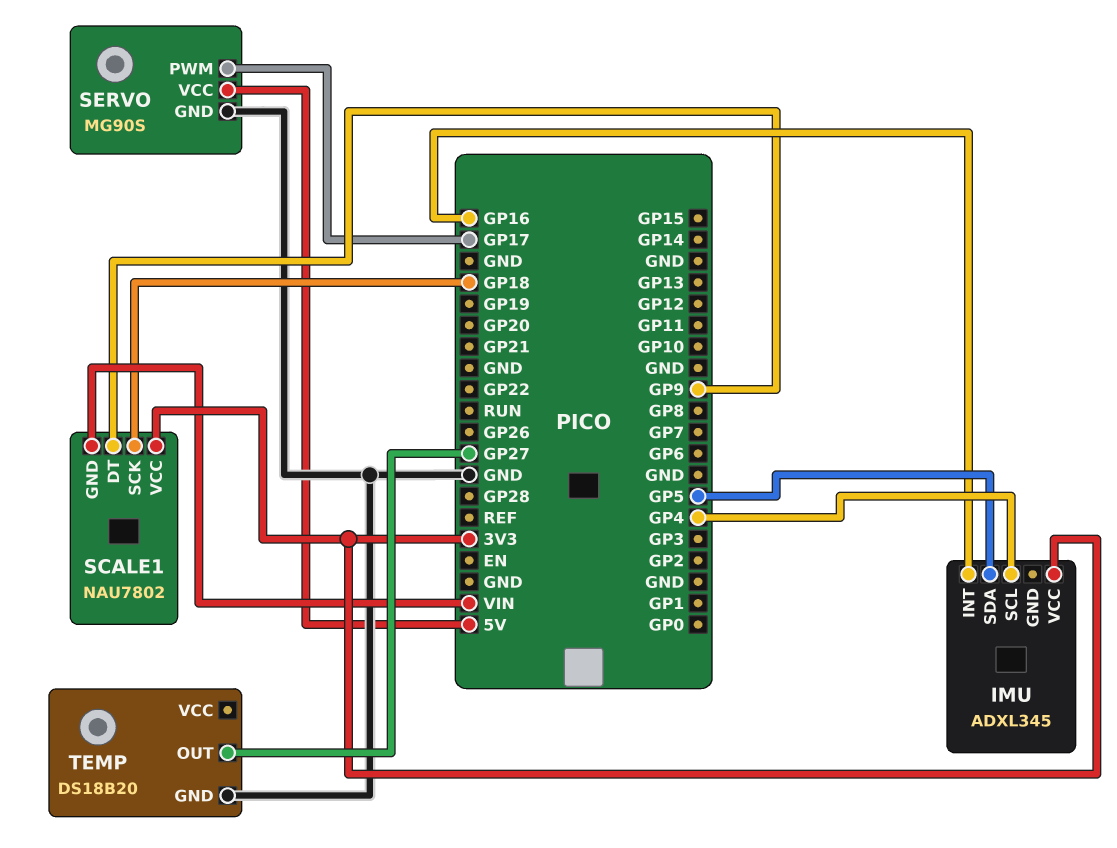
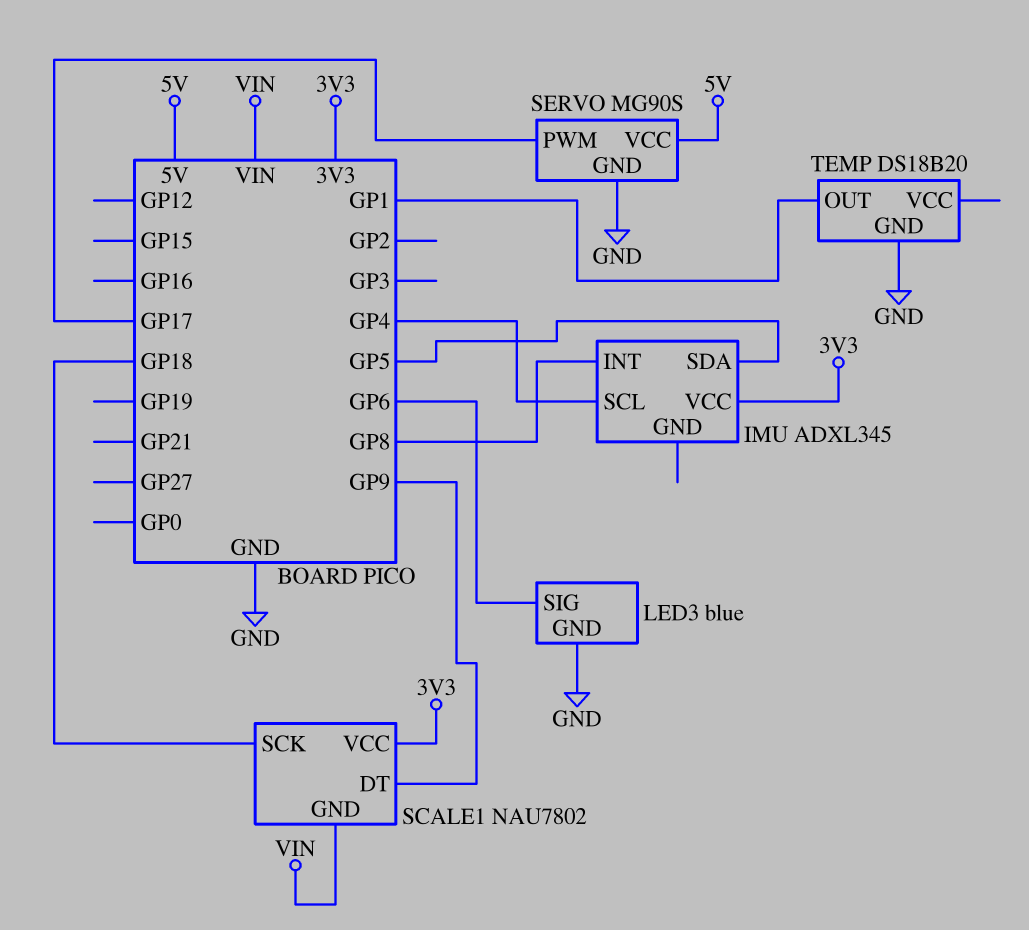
IMU pin INT: GP16 -> GP8
LED3: none -> blue
LED3 pin GND: none -> GND
LED3 pin SIG: none -> GP6
TEMP pin OUT: GP27 -> GP1

